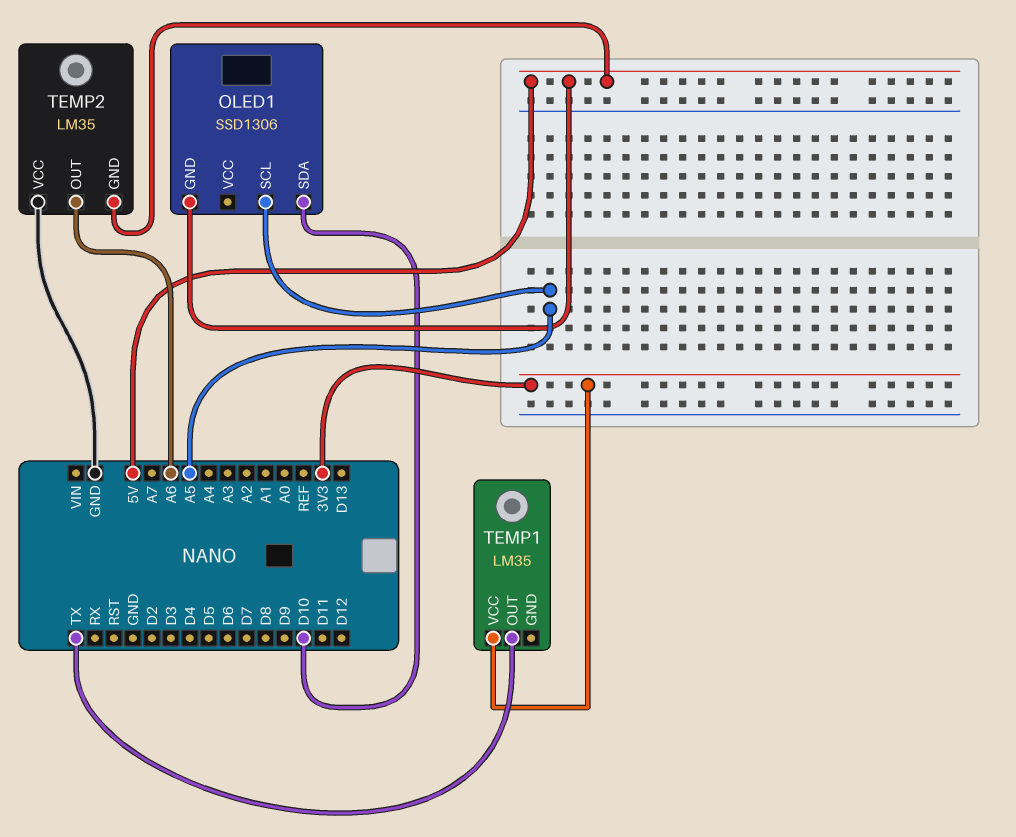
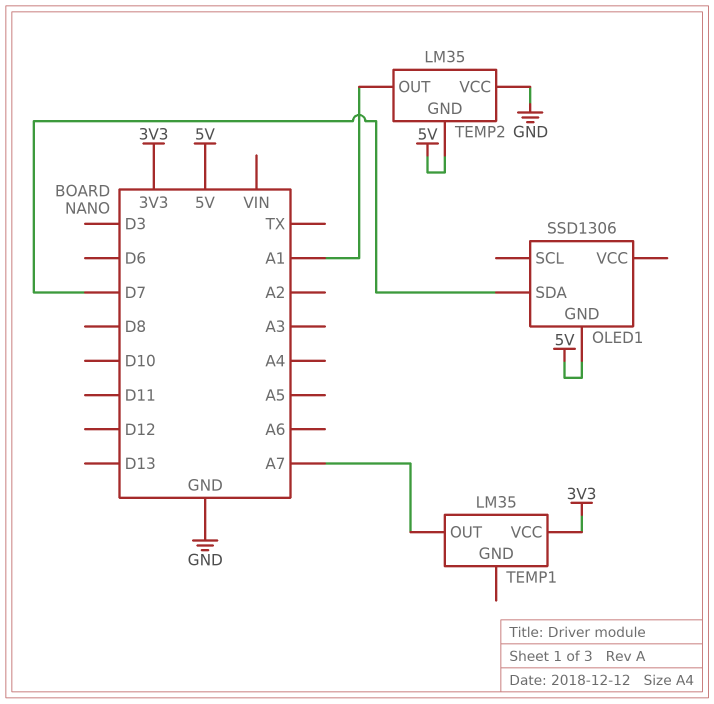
OLED1 pin SCL: A5 -> none
OLED1 pin SDA: D10 -> D7
TEMP1 pin OUT: TX -> A7
TEMP2 pin OUT: A6 -> A1

